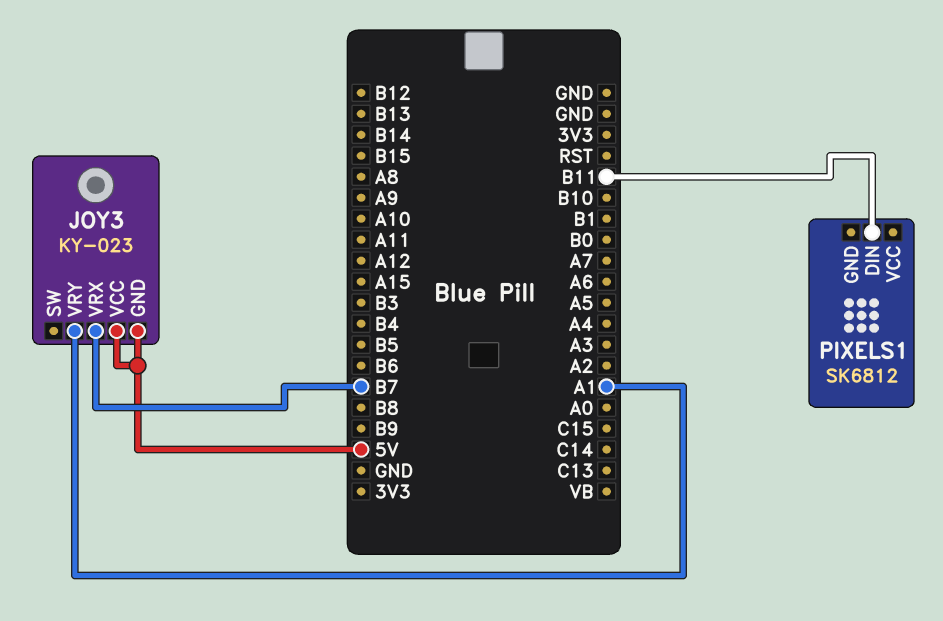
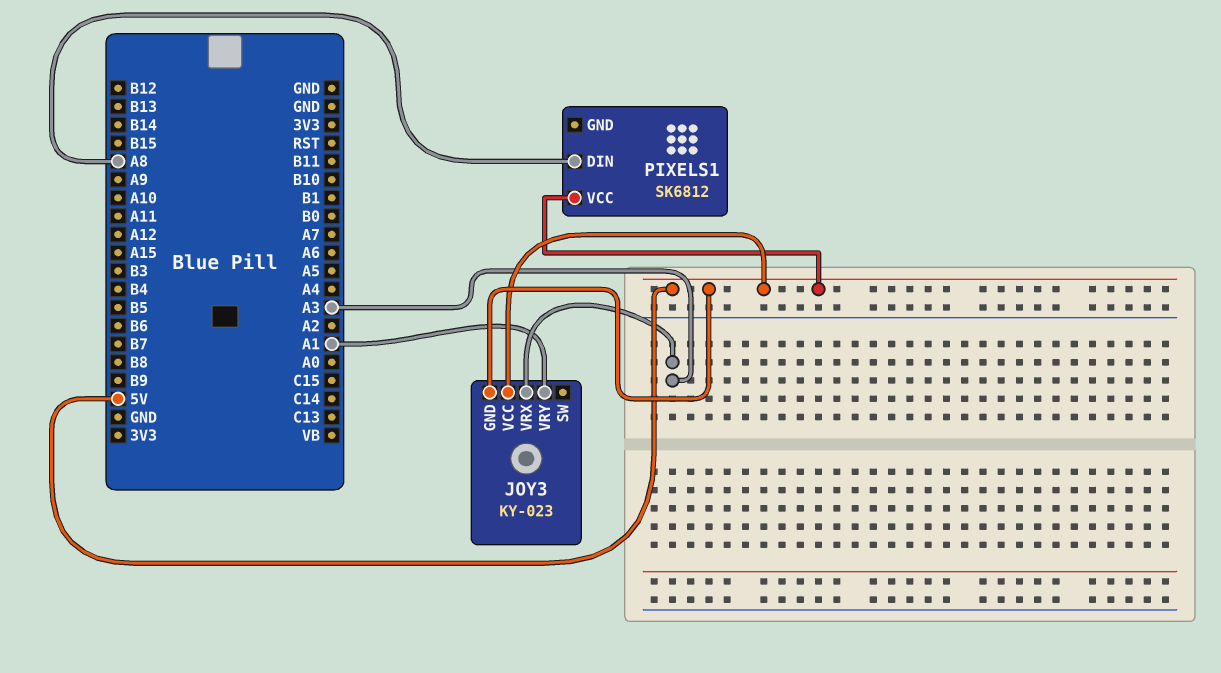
JOY3 pin VRX: B7 -> A3
PIXELS1 pin DIN: B11 -> A8
PIXELS1 pin VCC: none -> 5V

